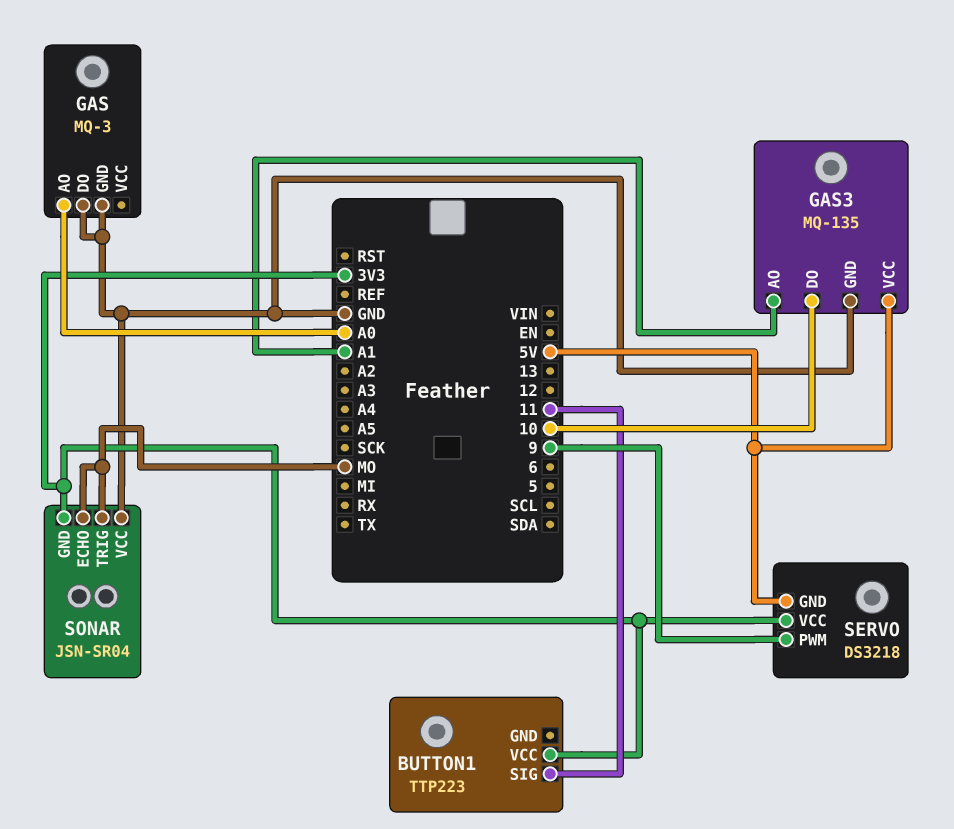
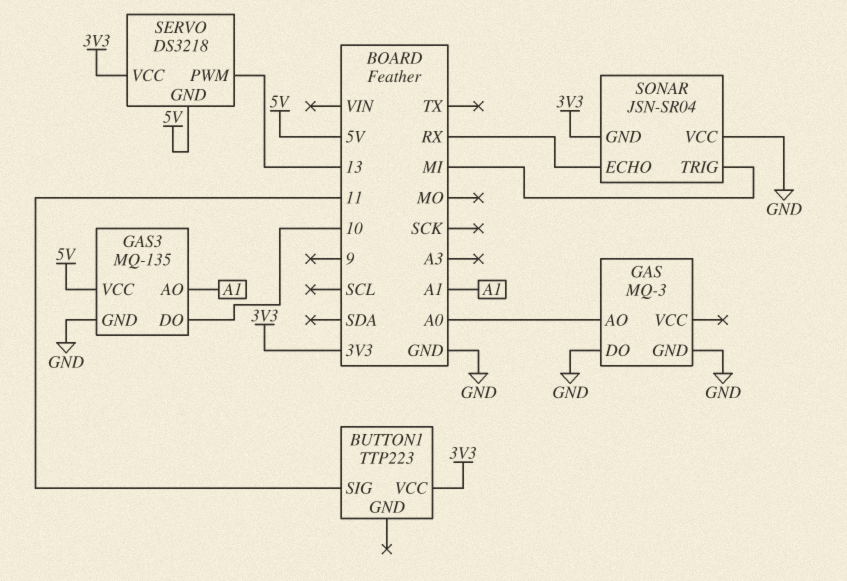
SERVO pin PWM: 9 -> 13
SONAR pin ECHO: MO -> RX
SONAR pin TRIG: MO -> MI

